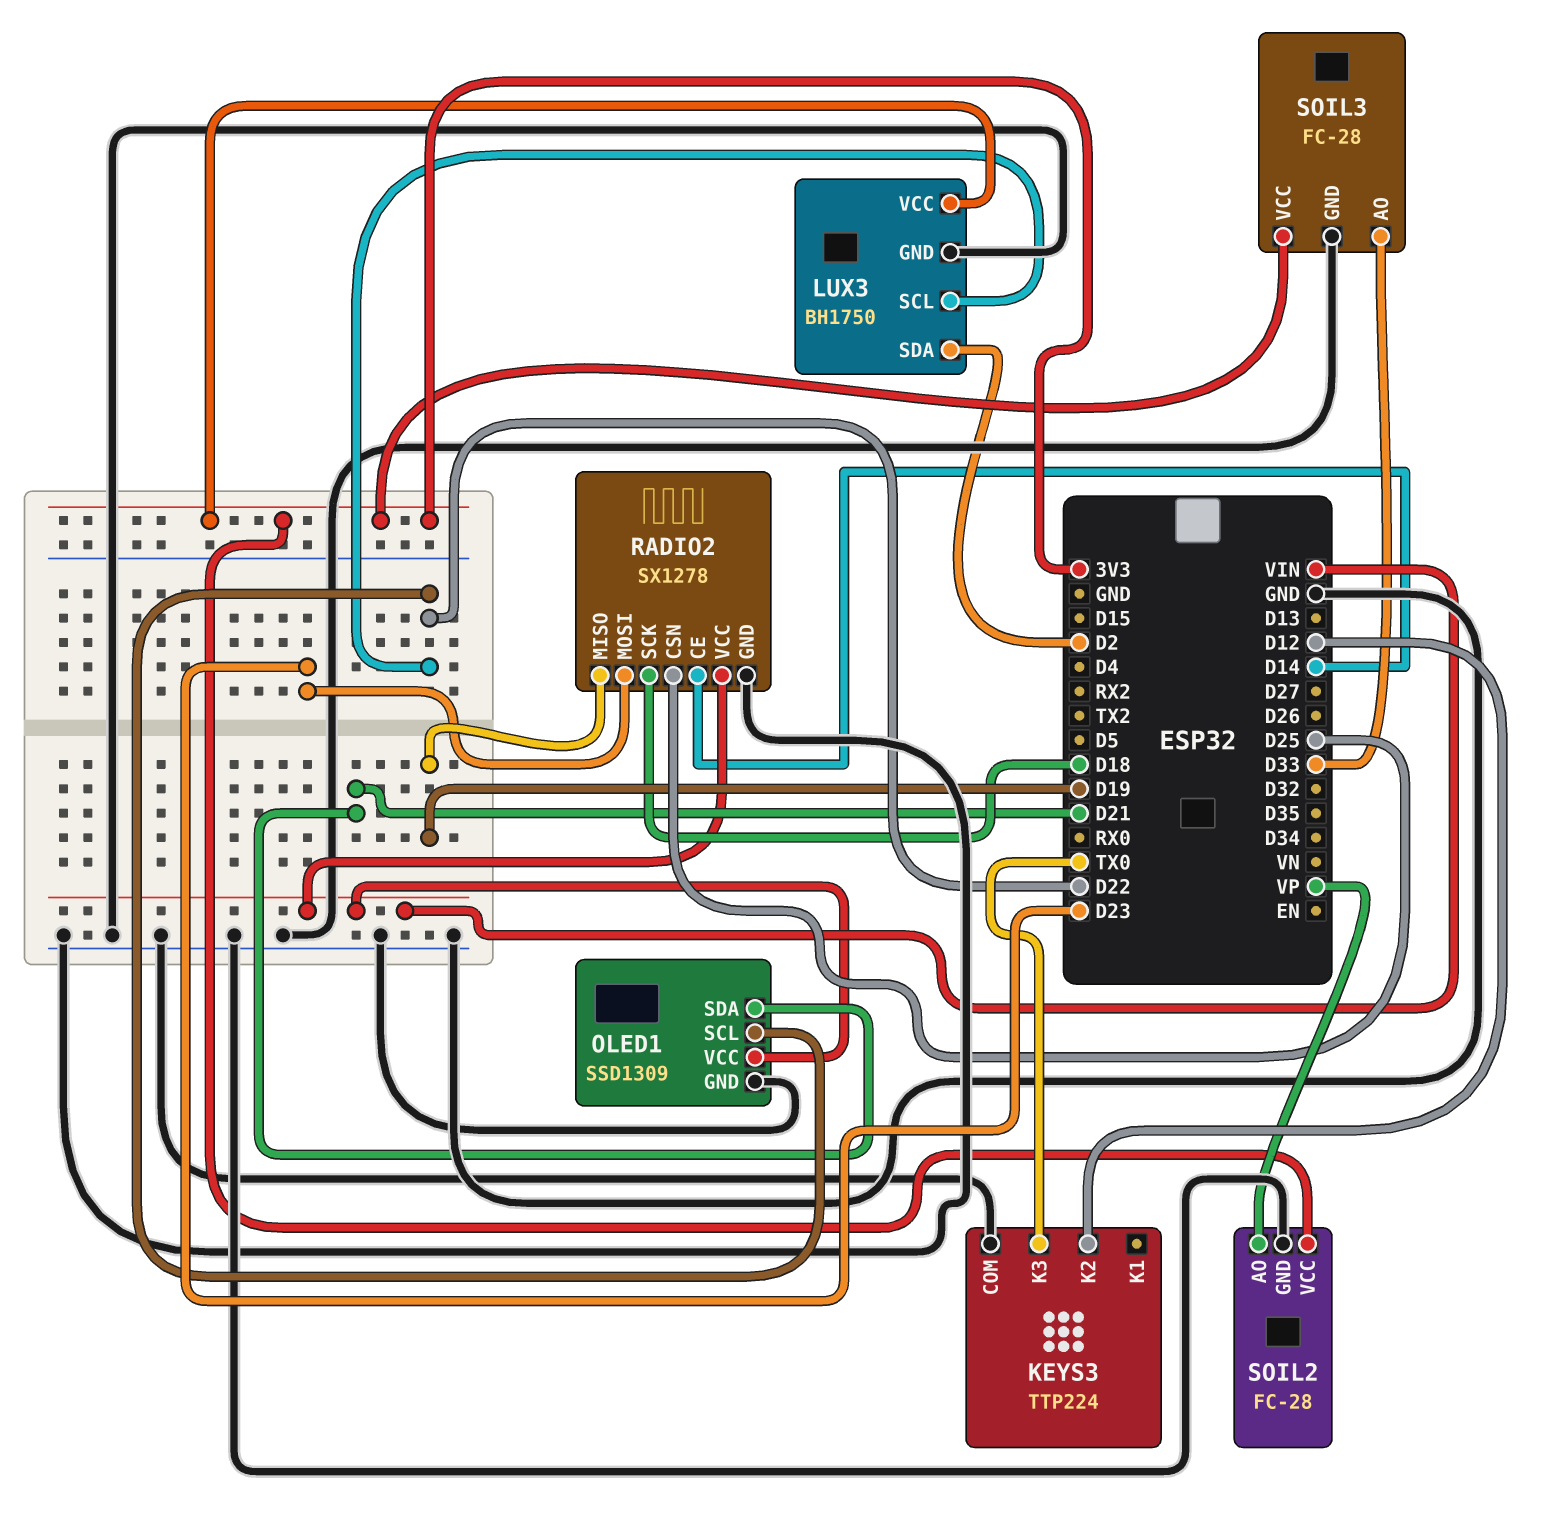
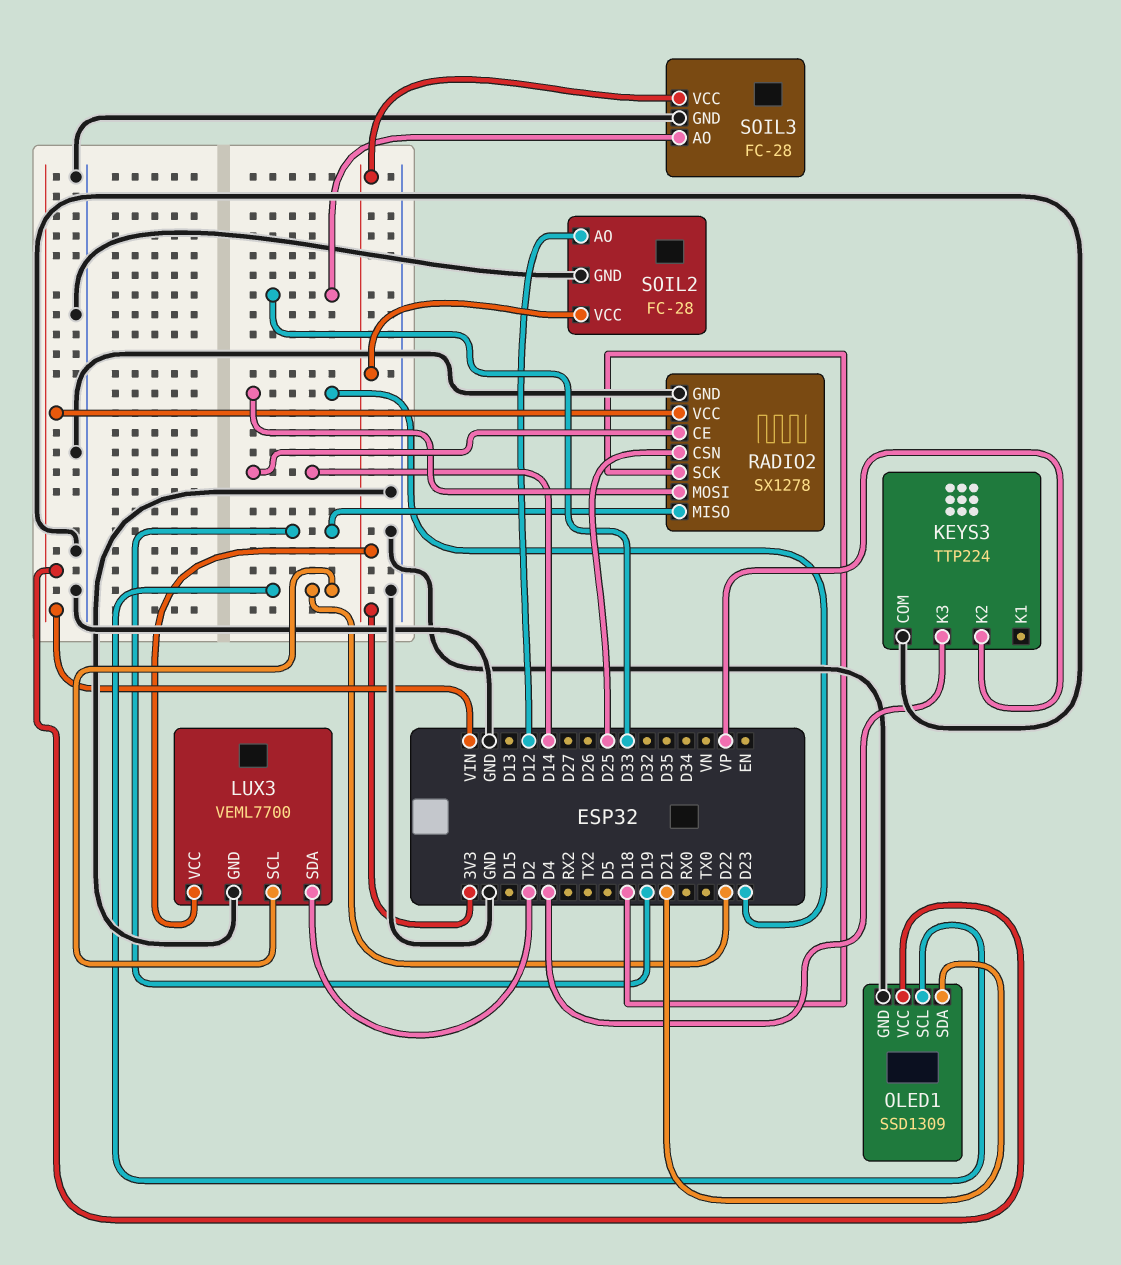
KEYS3 pin K2: D12 -> VP
KEYS3 pin K3: TX0 -> D4
LUX3: BH1750 -> VEML7700
SOIL2 pin AO: VP -> D12

